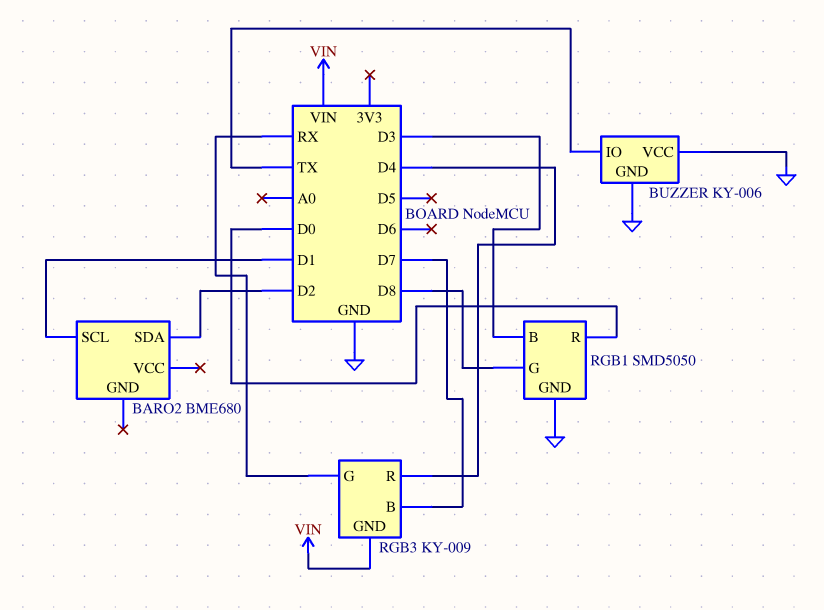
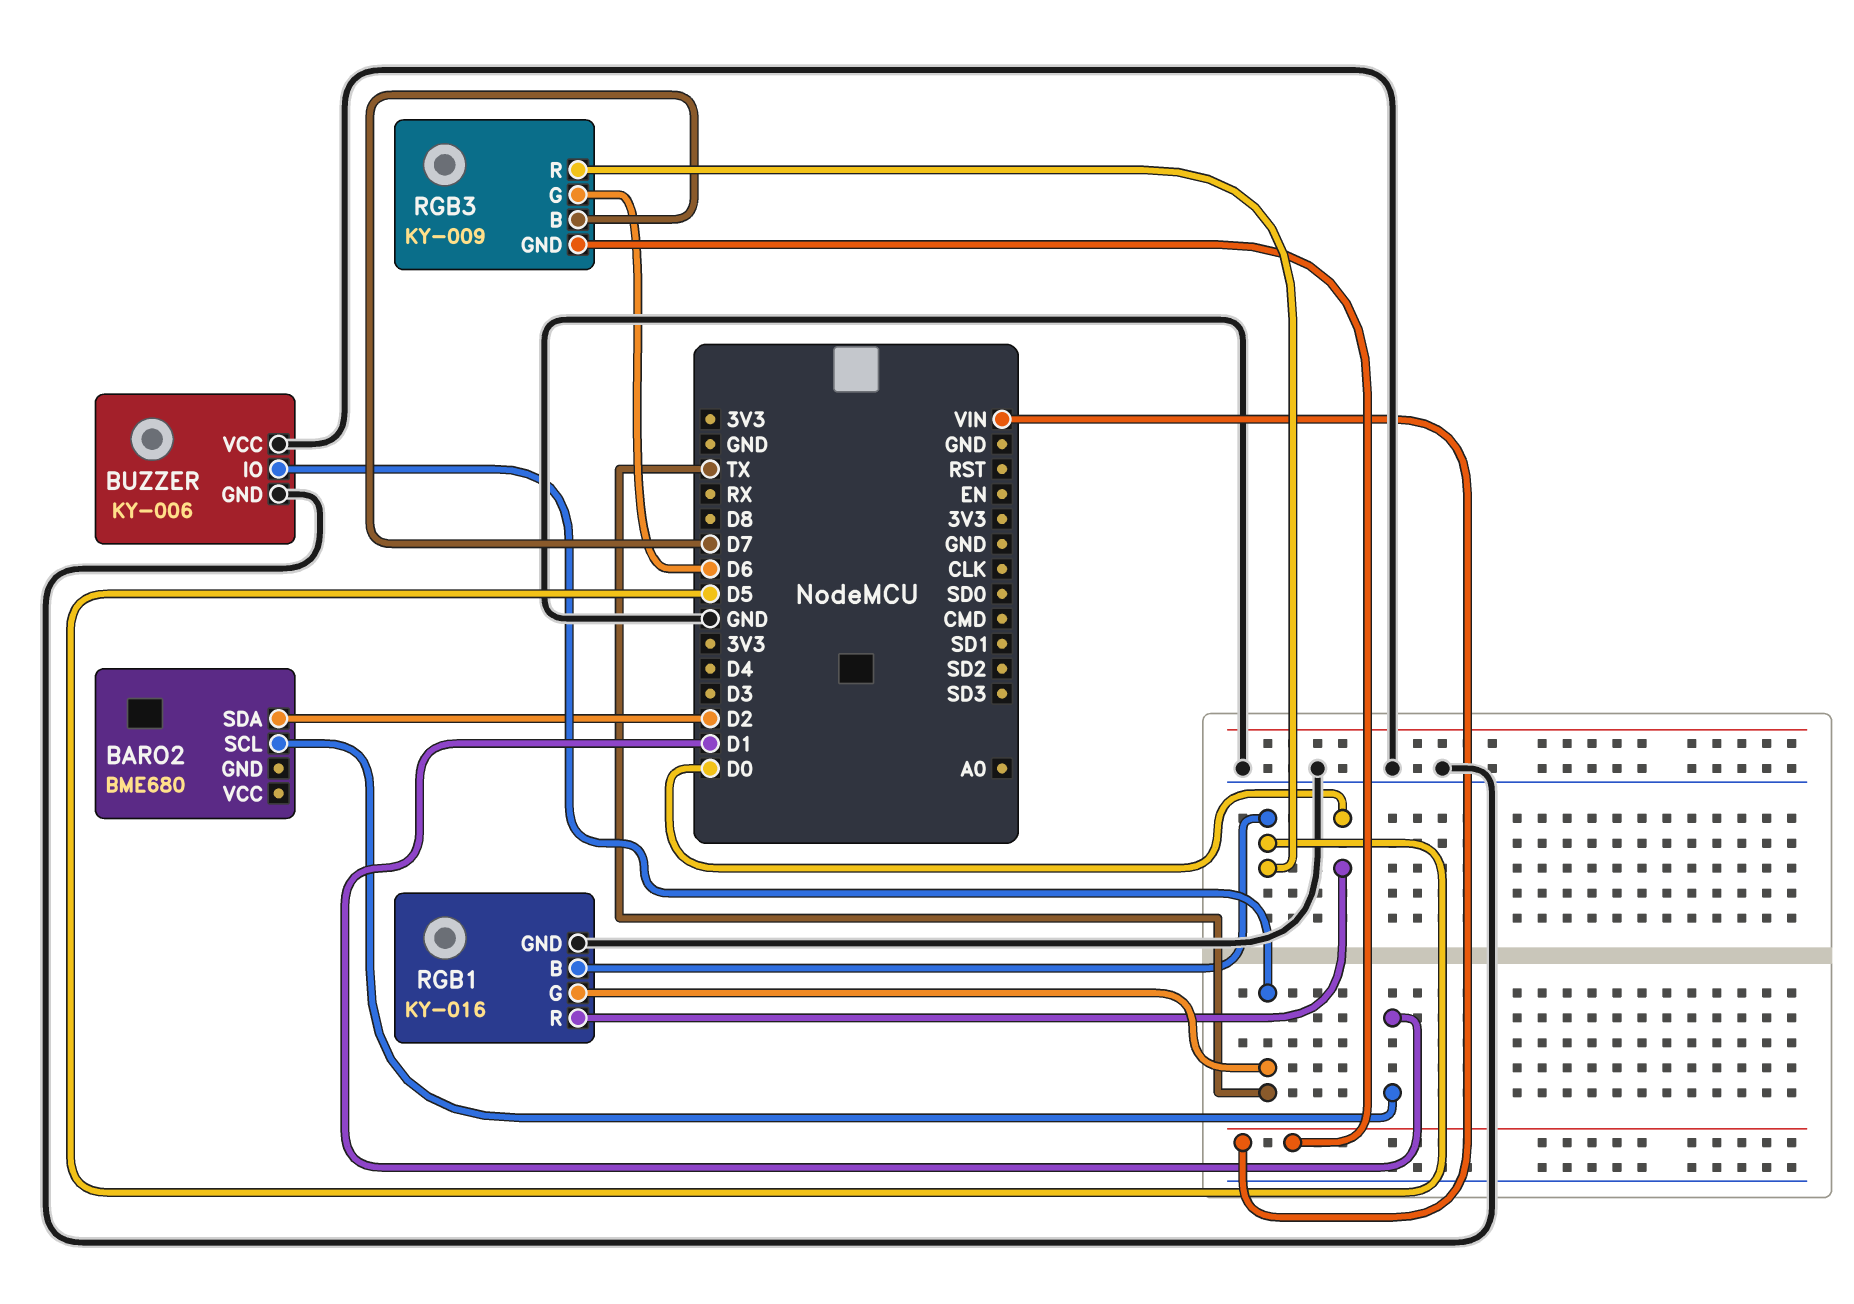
RGB1: SMD5050 -> KY-016
RGB1 pin B: D3 -> D5
RGB1 pin G: D8 -> TX
RGB3 pin G: RX -> D6
RGB3 pin R: D4 -> D5

